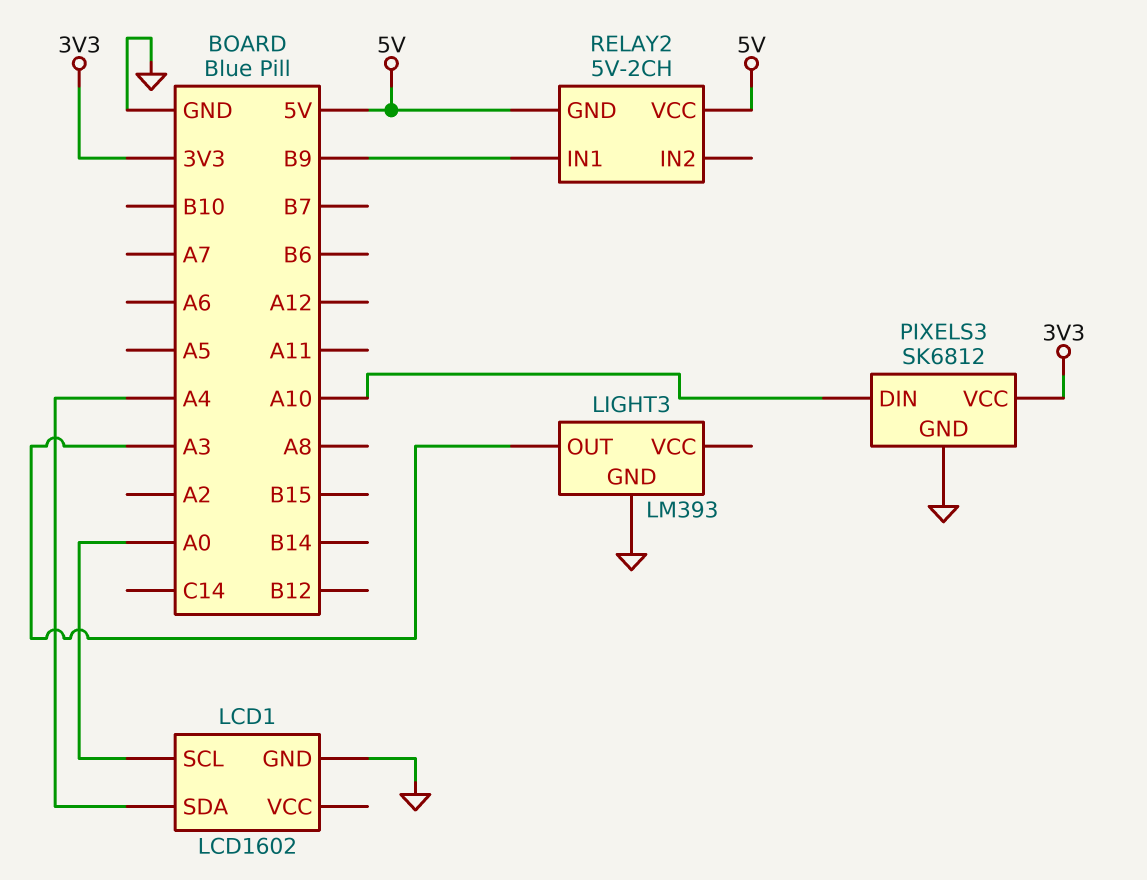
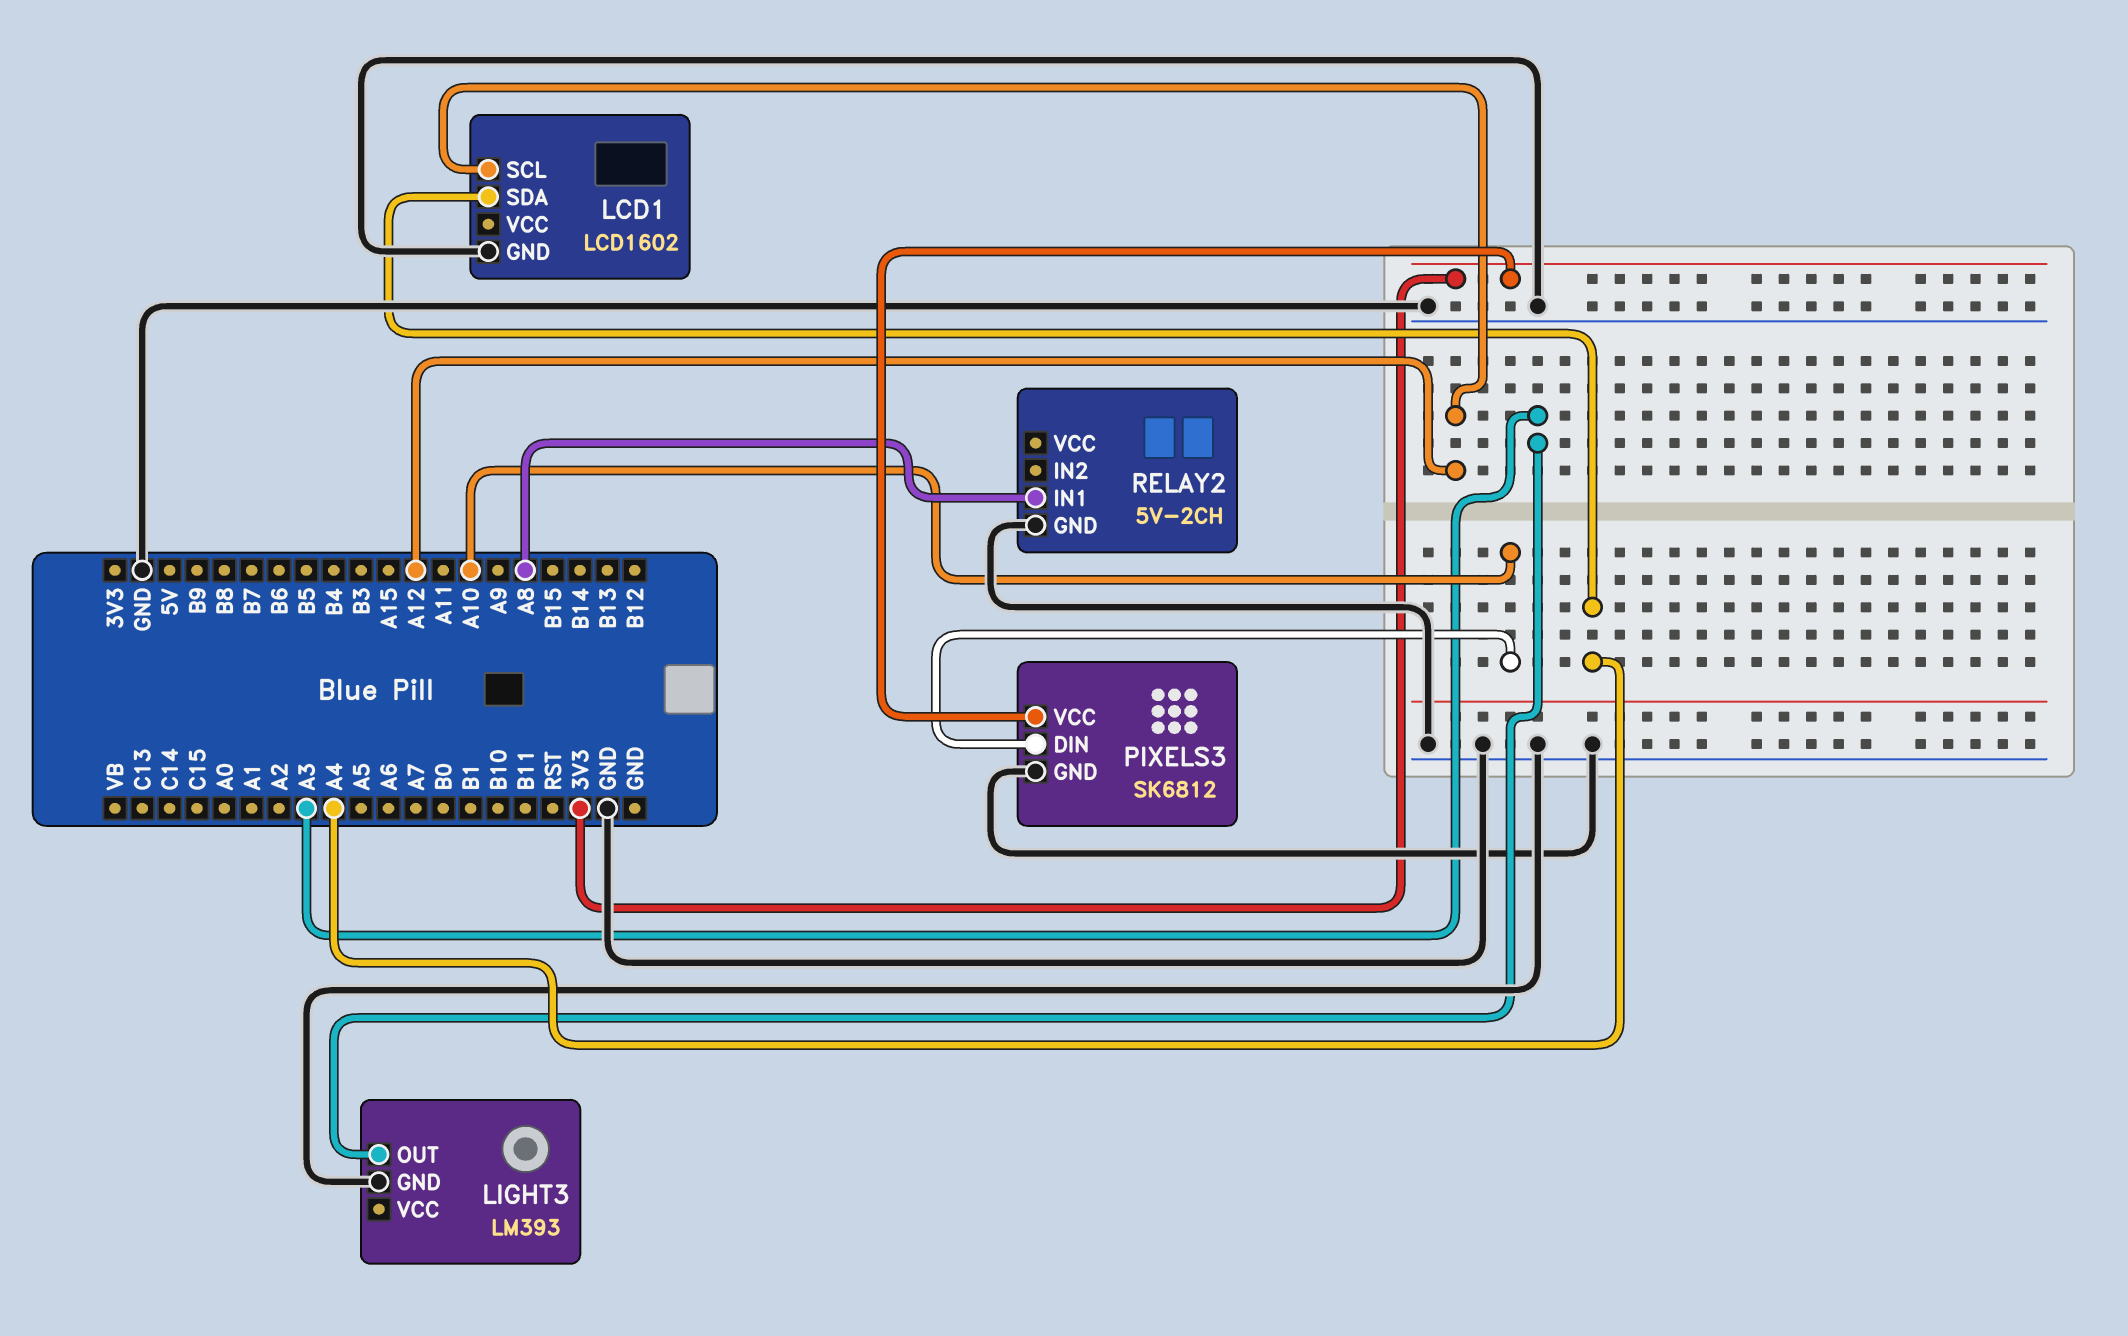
LCD1 pin SCL: A0 -> A12
RELAY2 pin GND: 5V -> GND
RELAY2 pin IN1: B9 -> A8
RELAY2 pin VCC: 5V -> none

